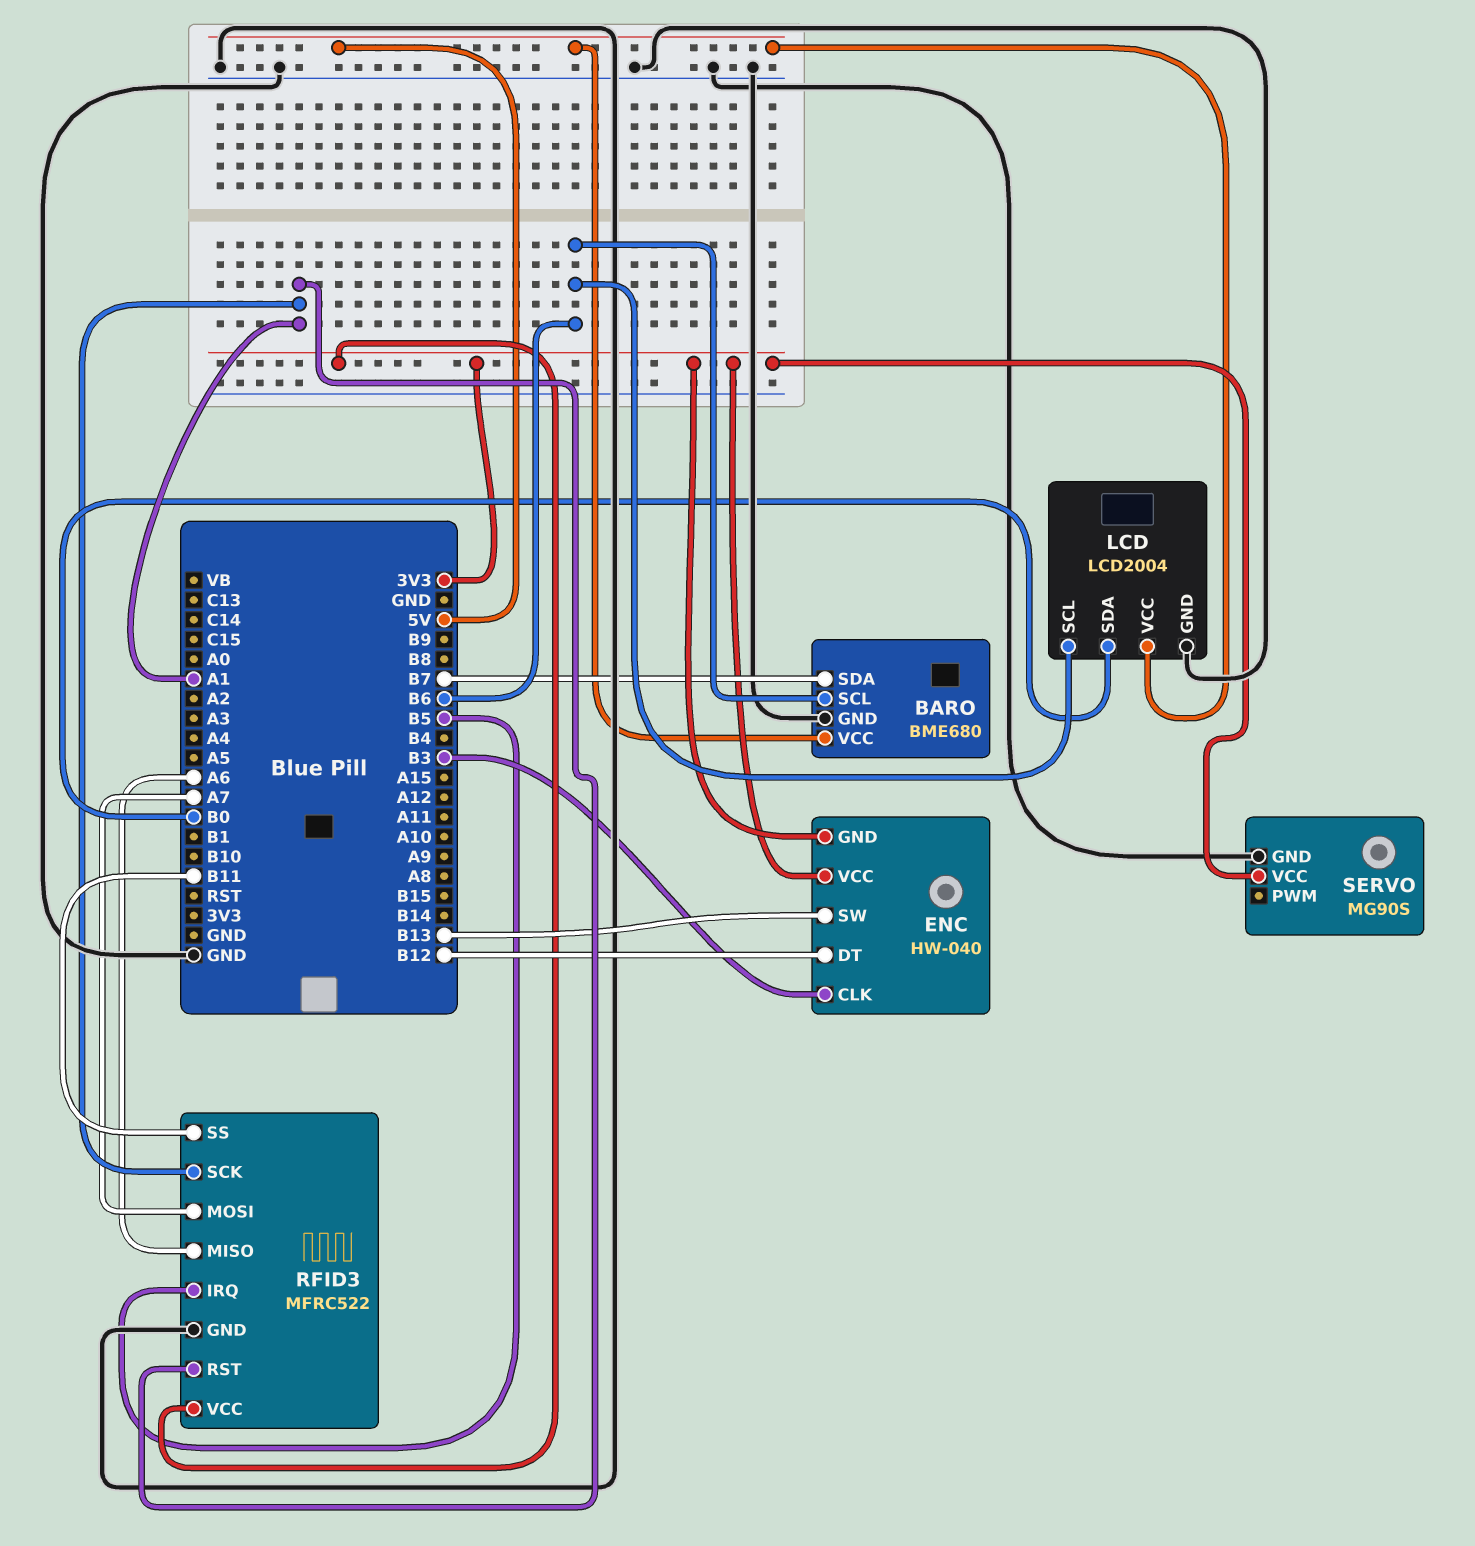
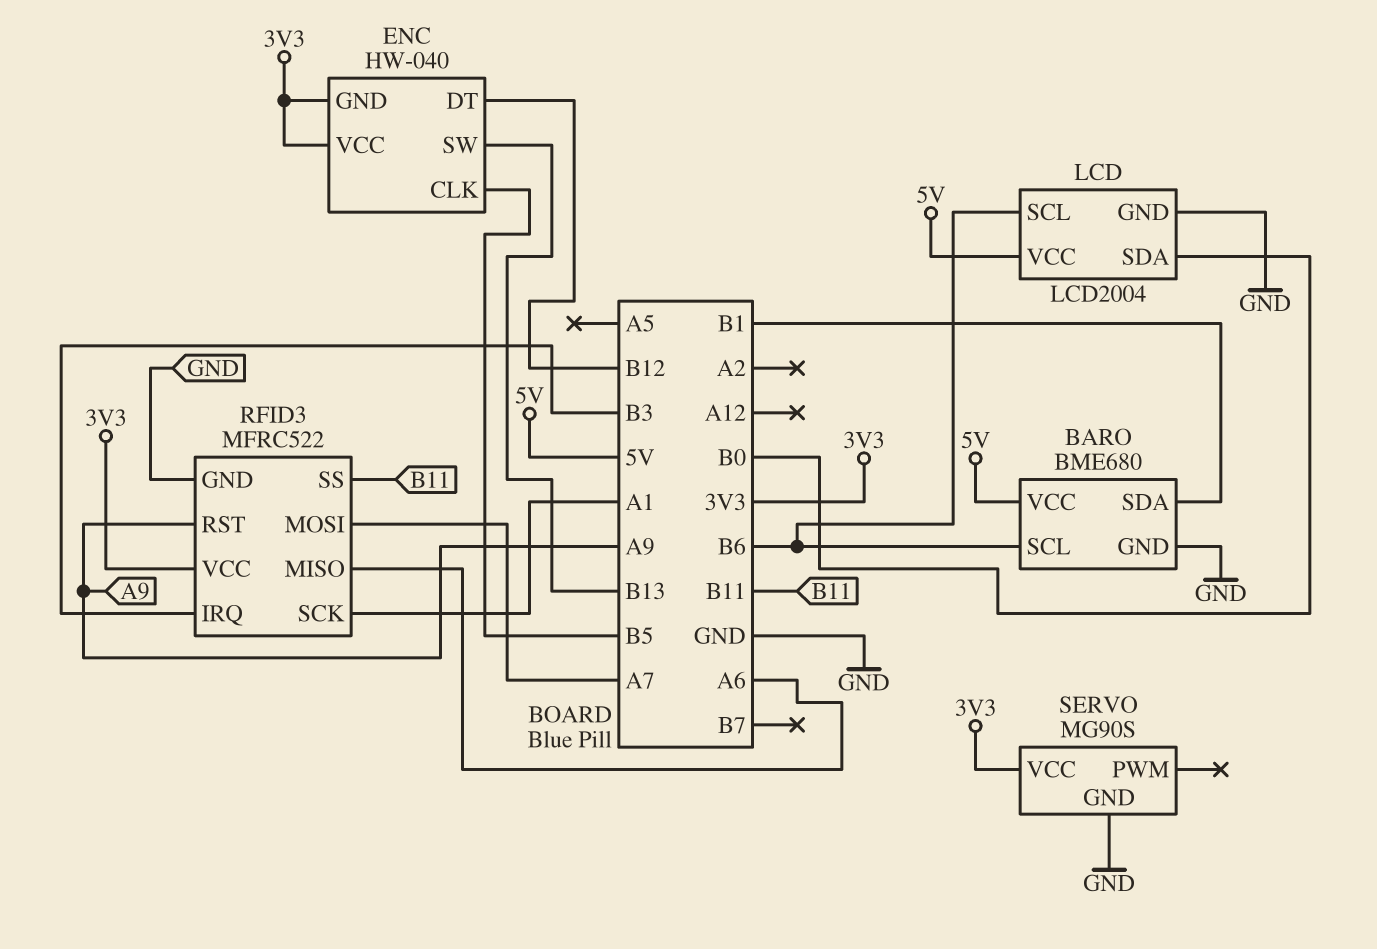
BARO pin SDA: B7 -> B1
ENC pin CLK: B3 -> B5
RFID3 pin IRQ: B5 -> B3
RFID3 pin RST: A1 -> A9

